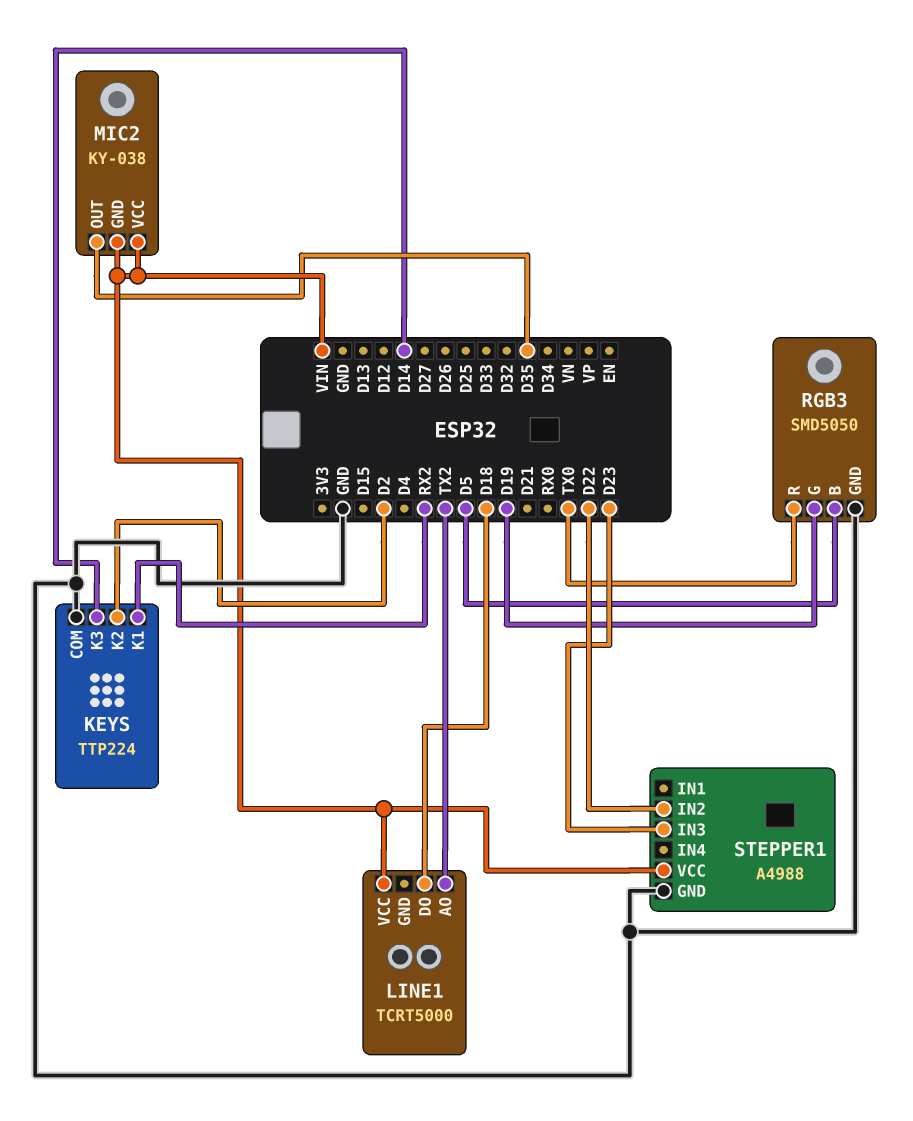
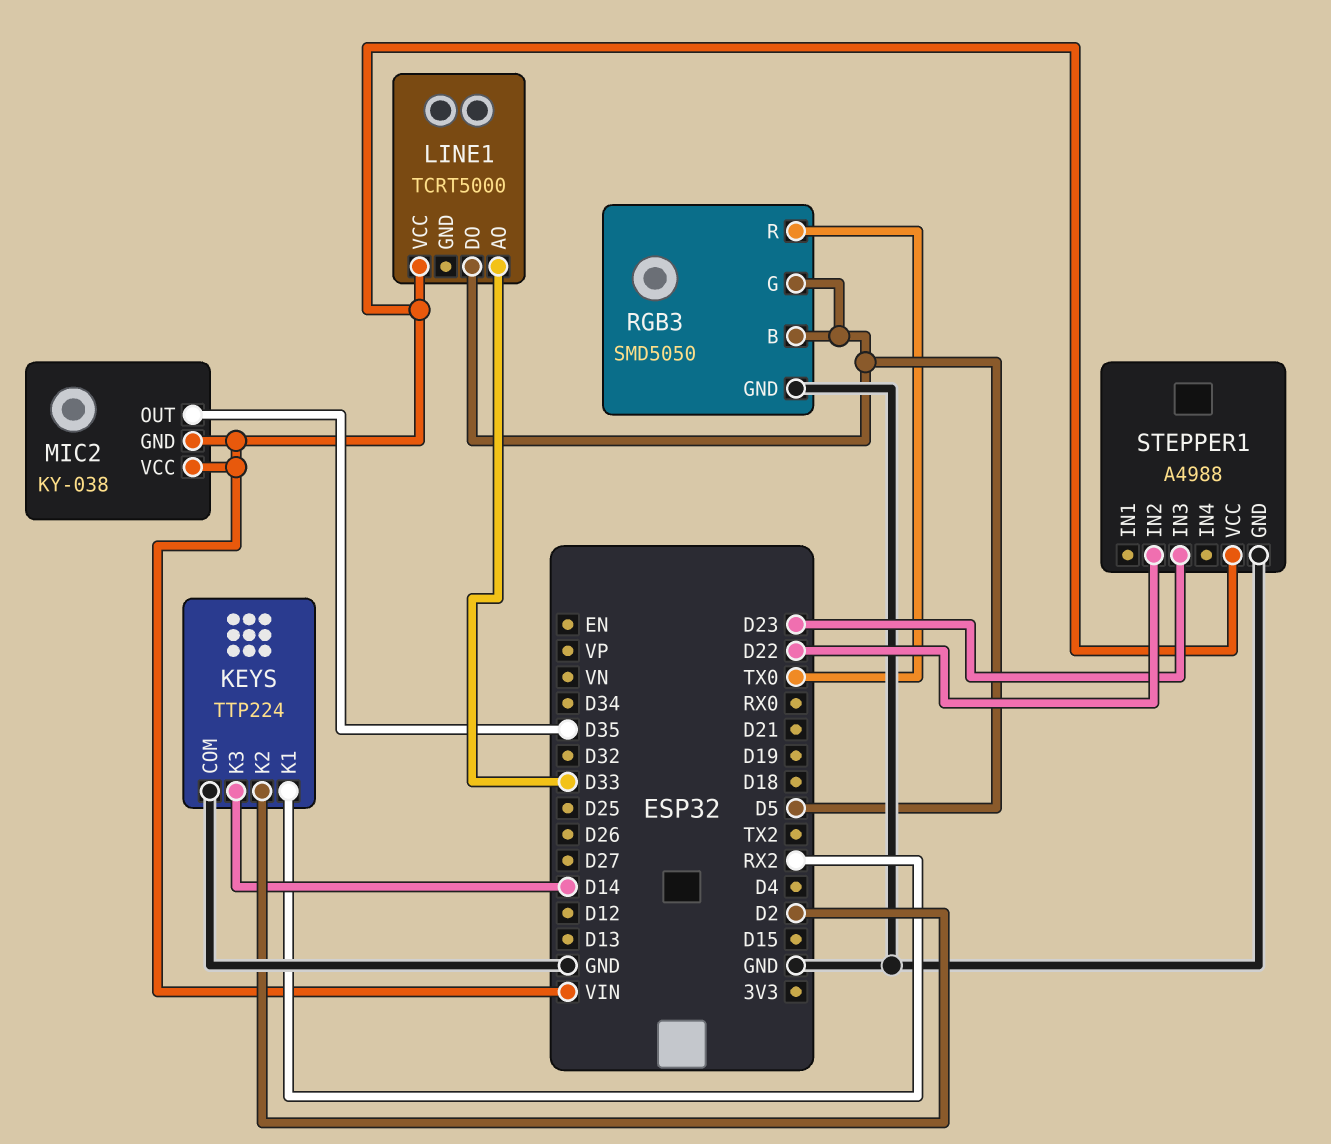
LINE1 pin AO: TX2 -> D33
LINE1 pin DO: D18 -> D5
RGB3 pin G: D19 -> D5

